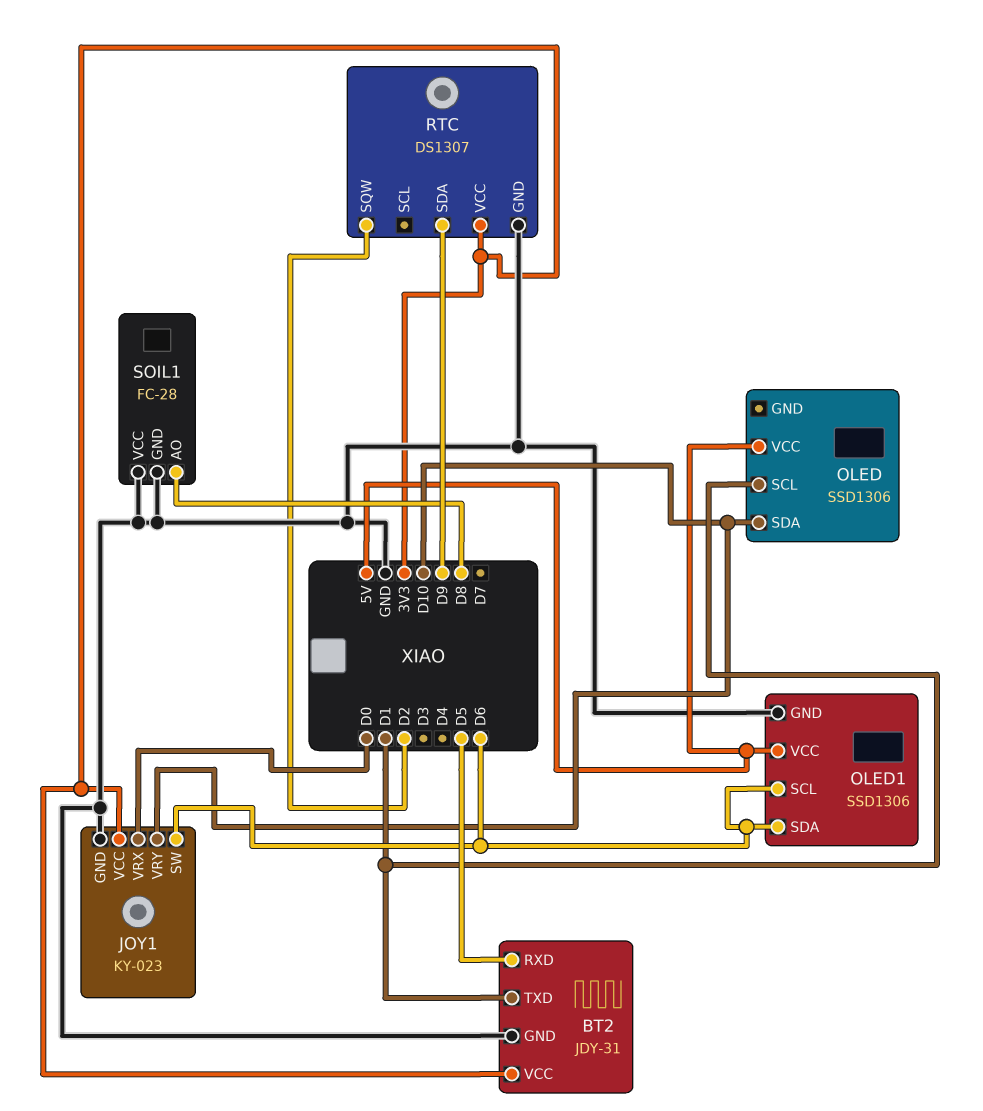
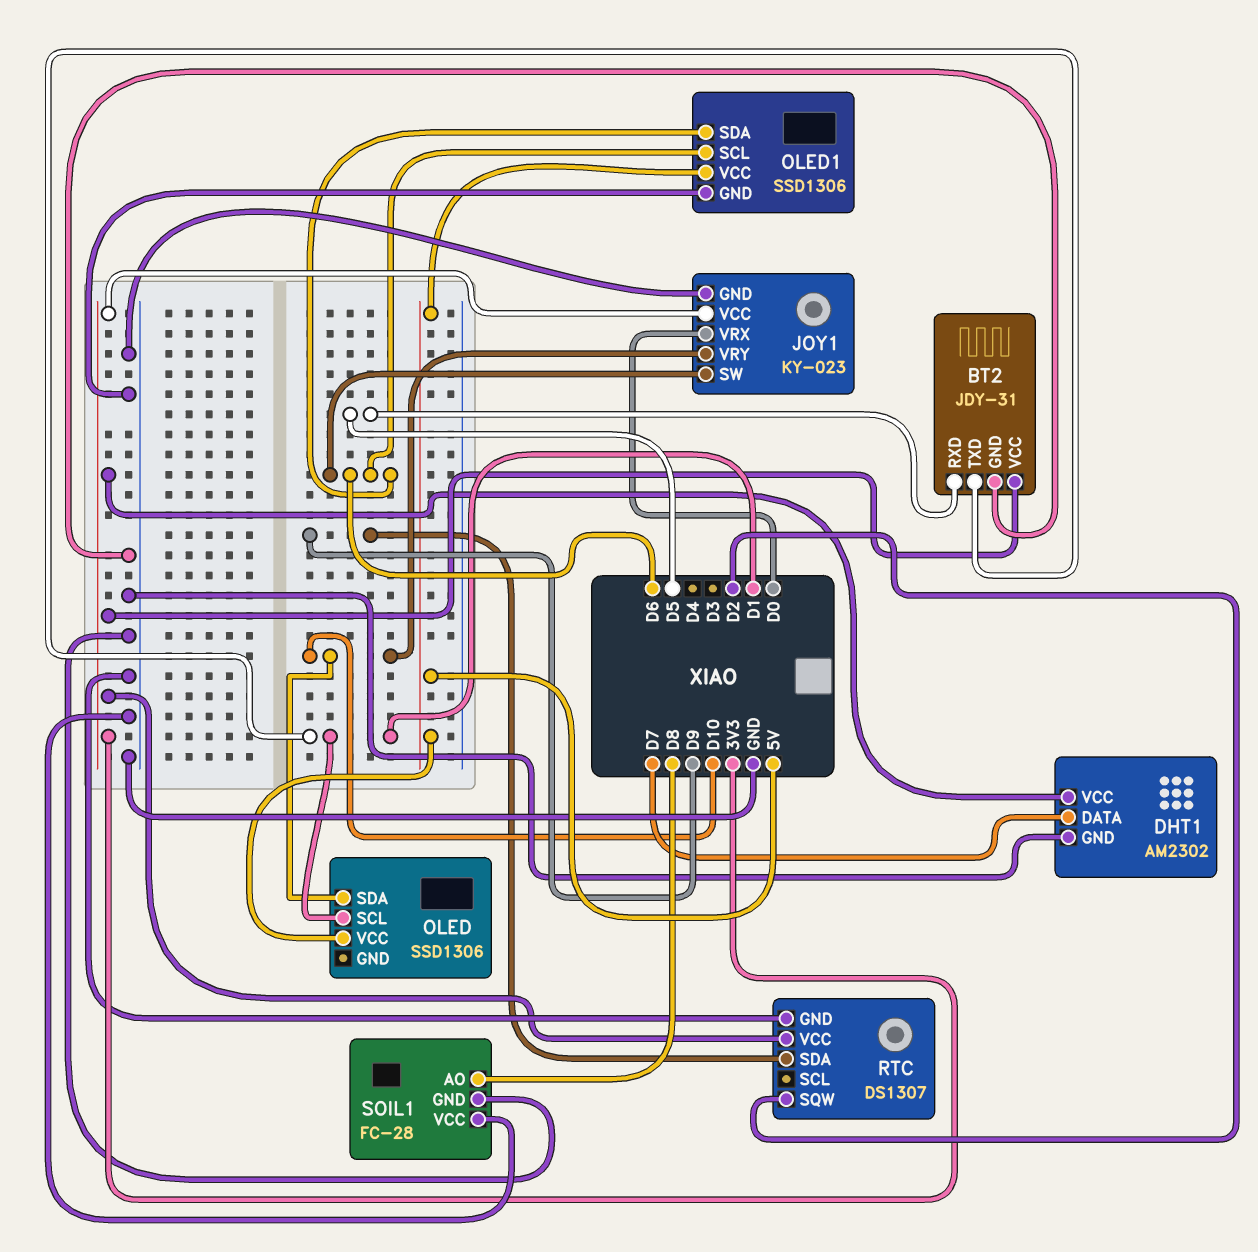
DHT1: none -> AM2302
DHT1 pin DATA: none -> D7
DHT1 pin GND: none -> GND
DHT1 pin VCC: none -> 3V3

